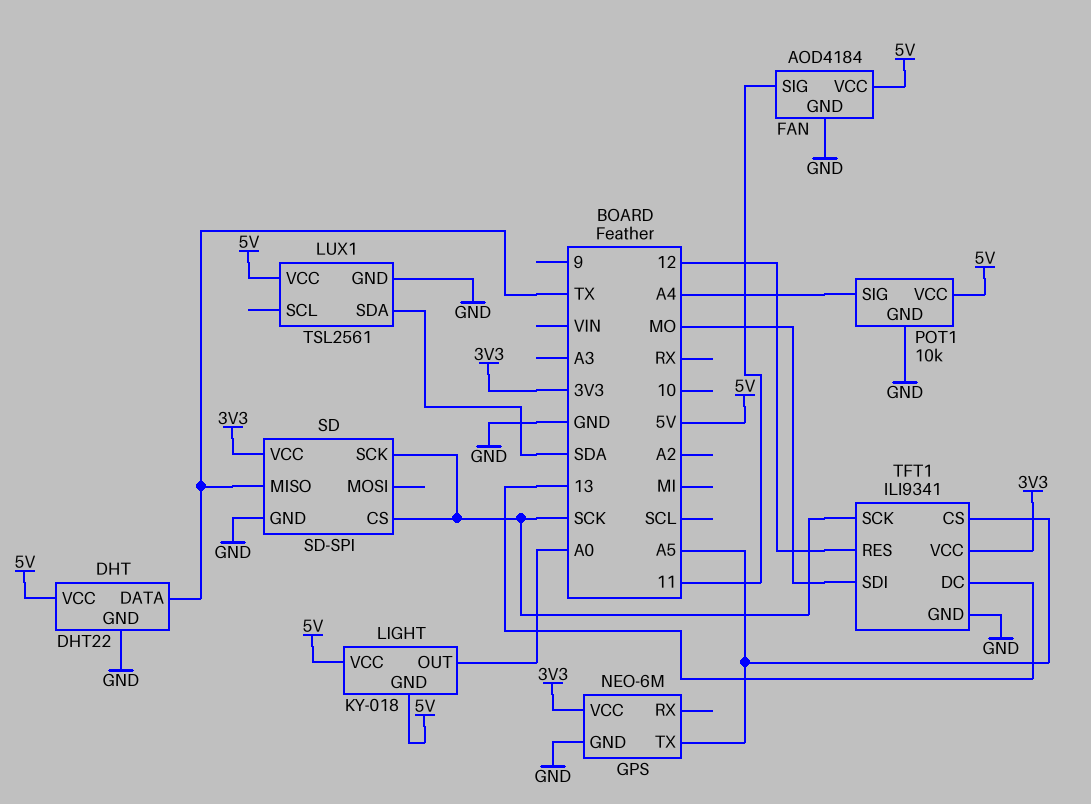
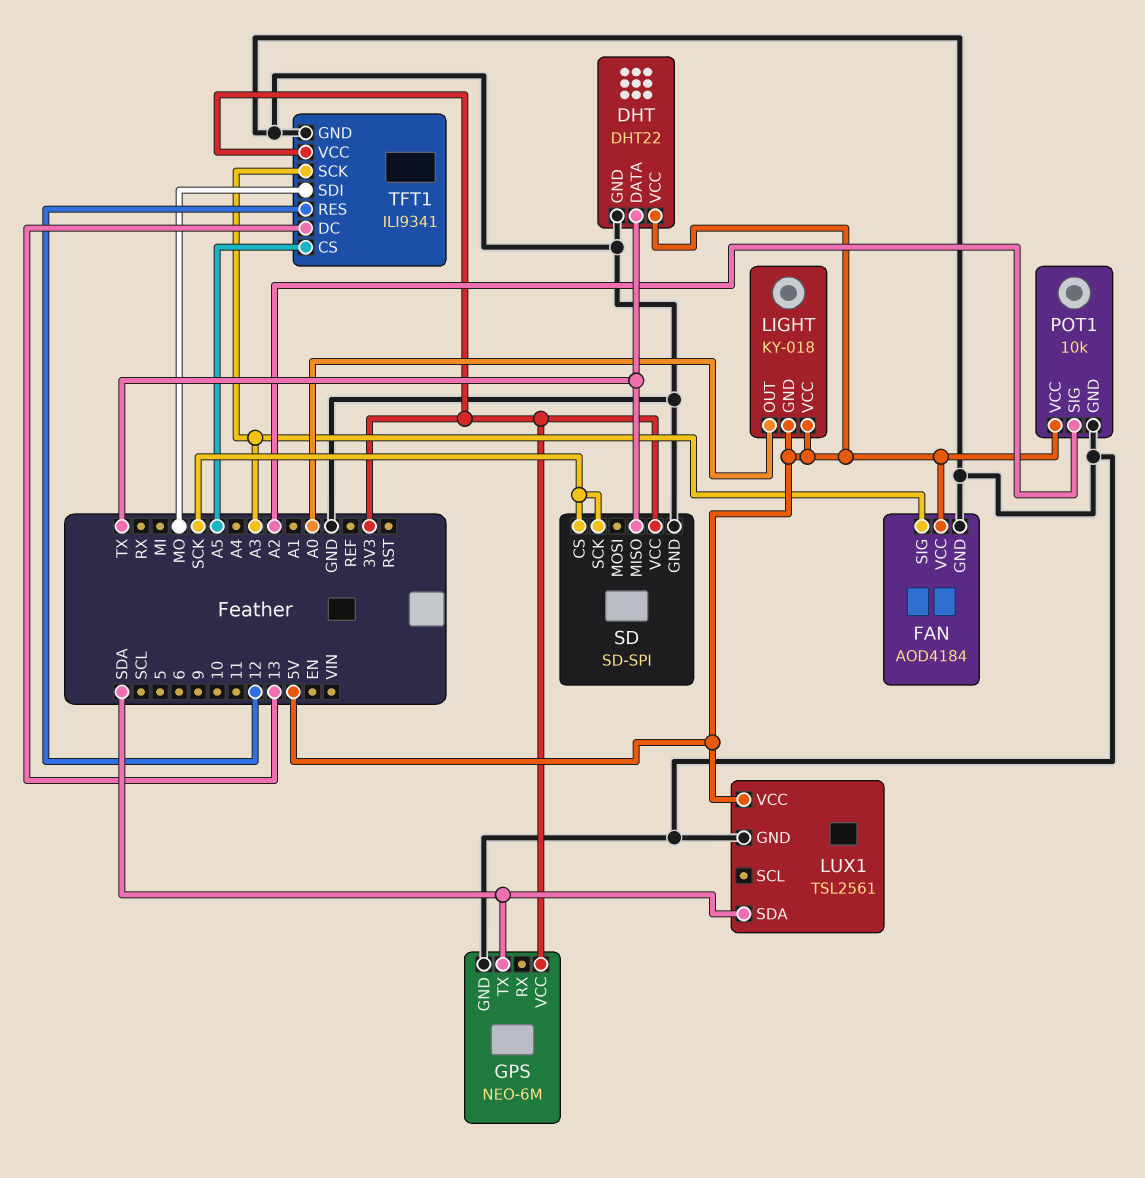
FAN pin SIG: 11 -> A3
GPS pin TX: A5 -> SDA
POT1 pin SIG: A4 -> A2
TFT1 pin SCK: SCK -> A3

